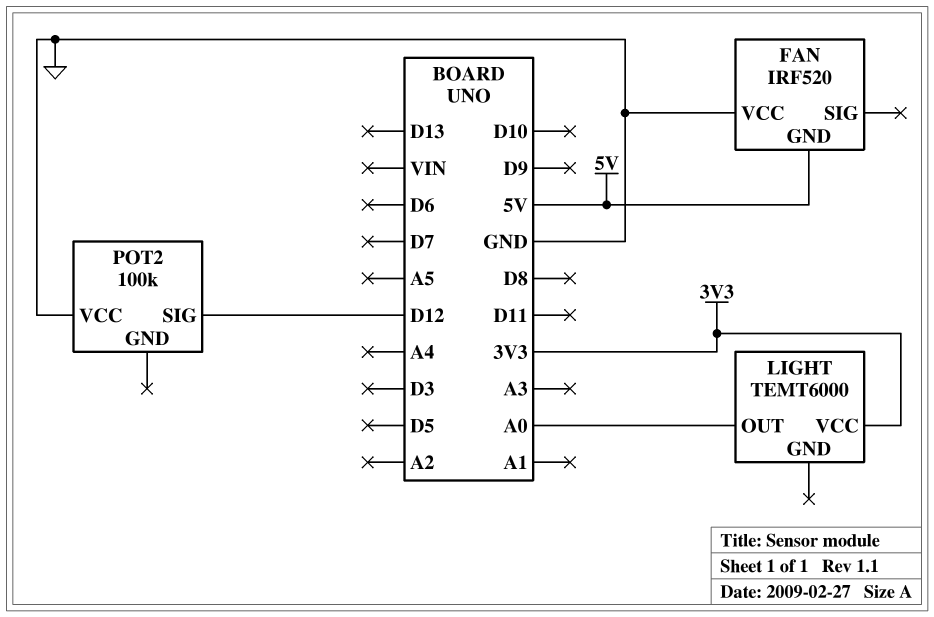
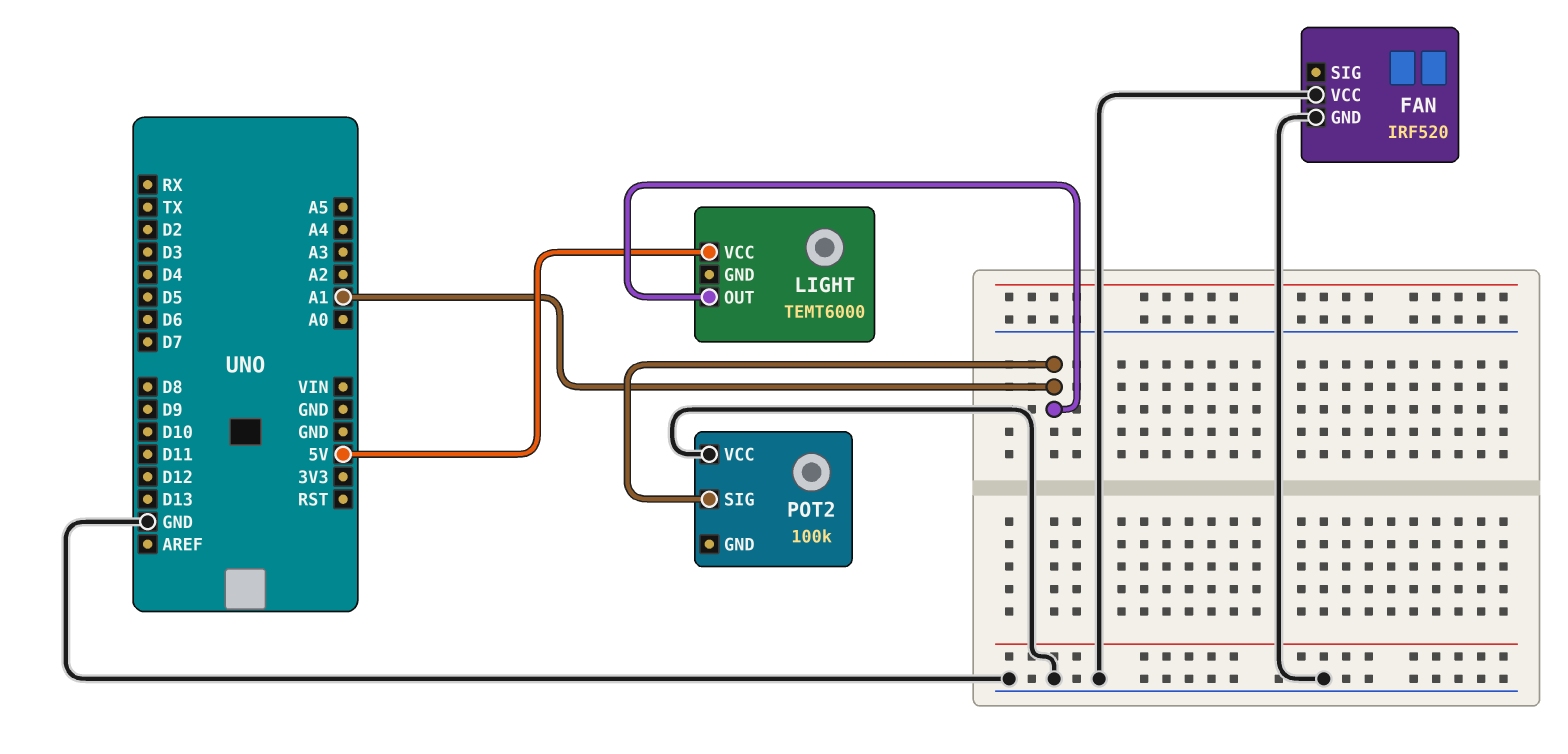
FAN pin GND: 5V -> GND
LIGHT pin OUT: A0 -> A1
LIGHT pin VCC: 3V3 -> 5V
POT2 pin SIG: D12 -> A1

